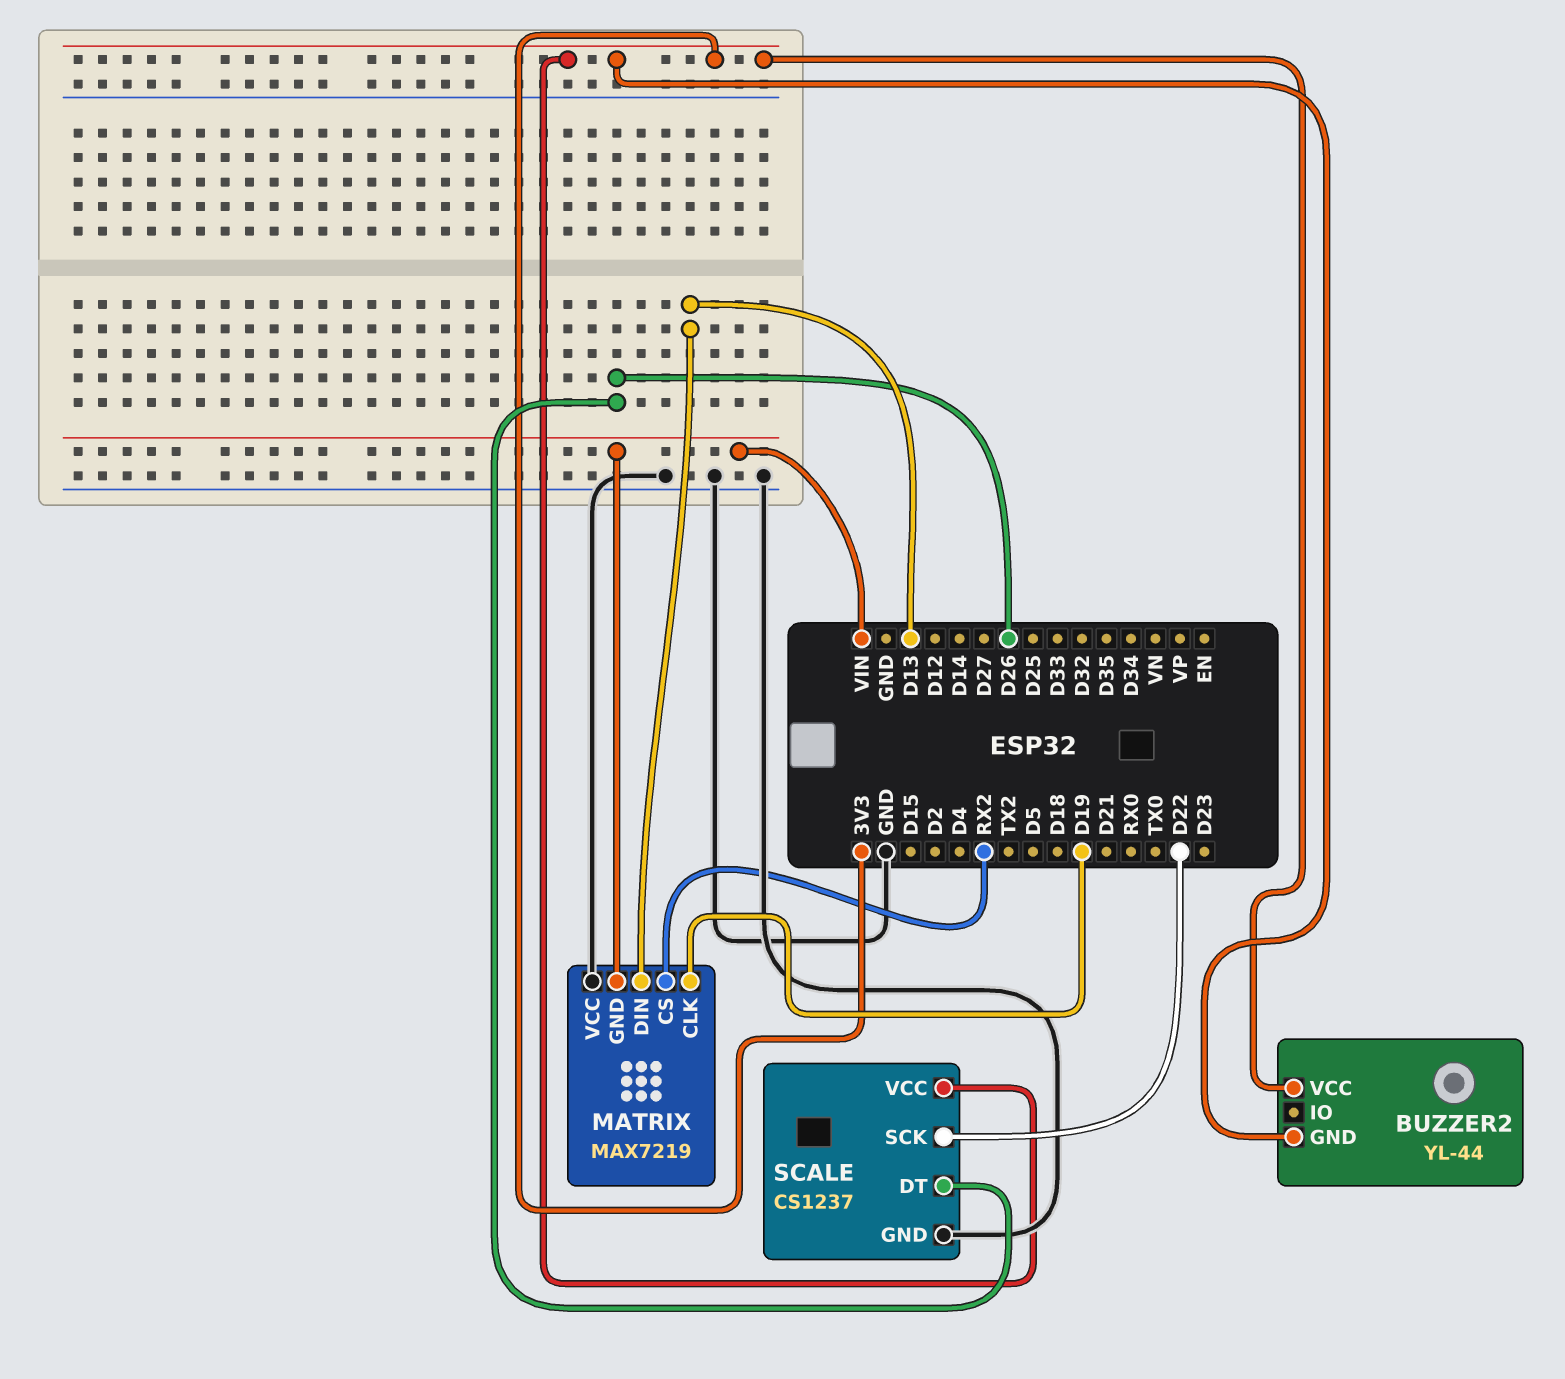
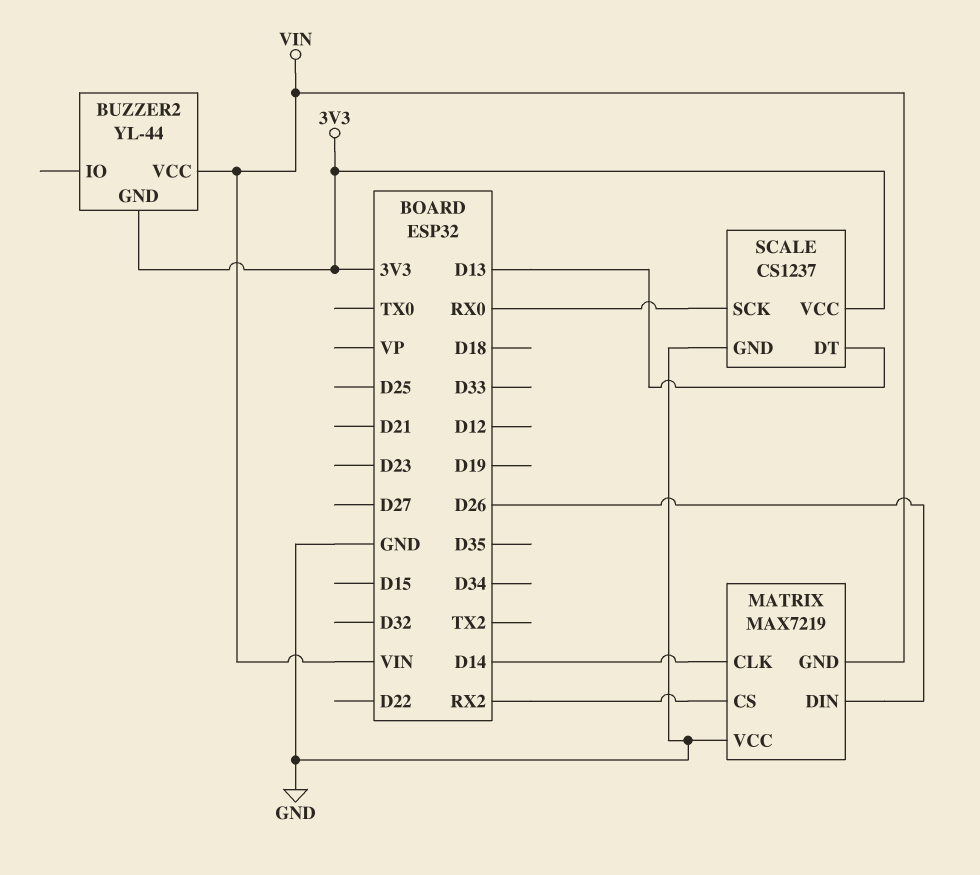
BUZZER2 pin VCC: 3V3 -> VIN
MATRIX pin CLK: D19 -> D14
MATRIX pin DIN: D13 -> D26
SCALE pin DT: D26 -> D13
SCALE pin SCK: D22 -> RX0

